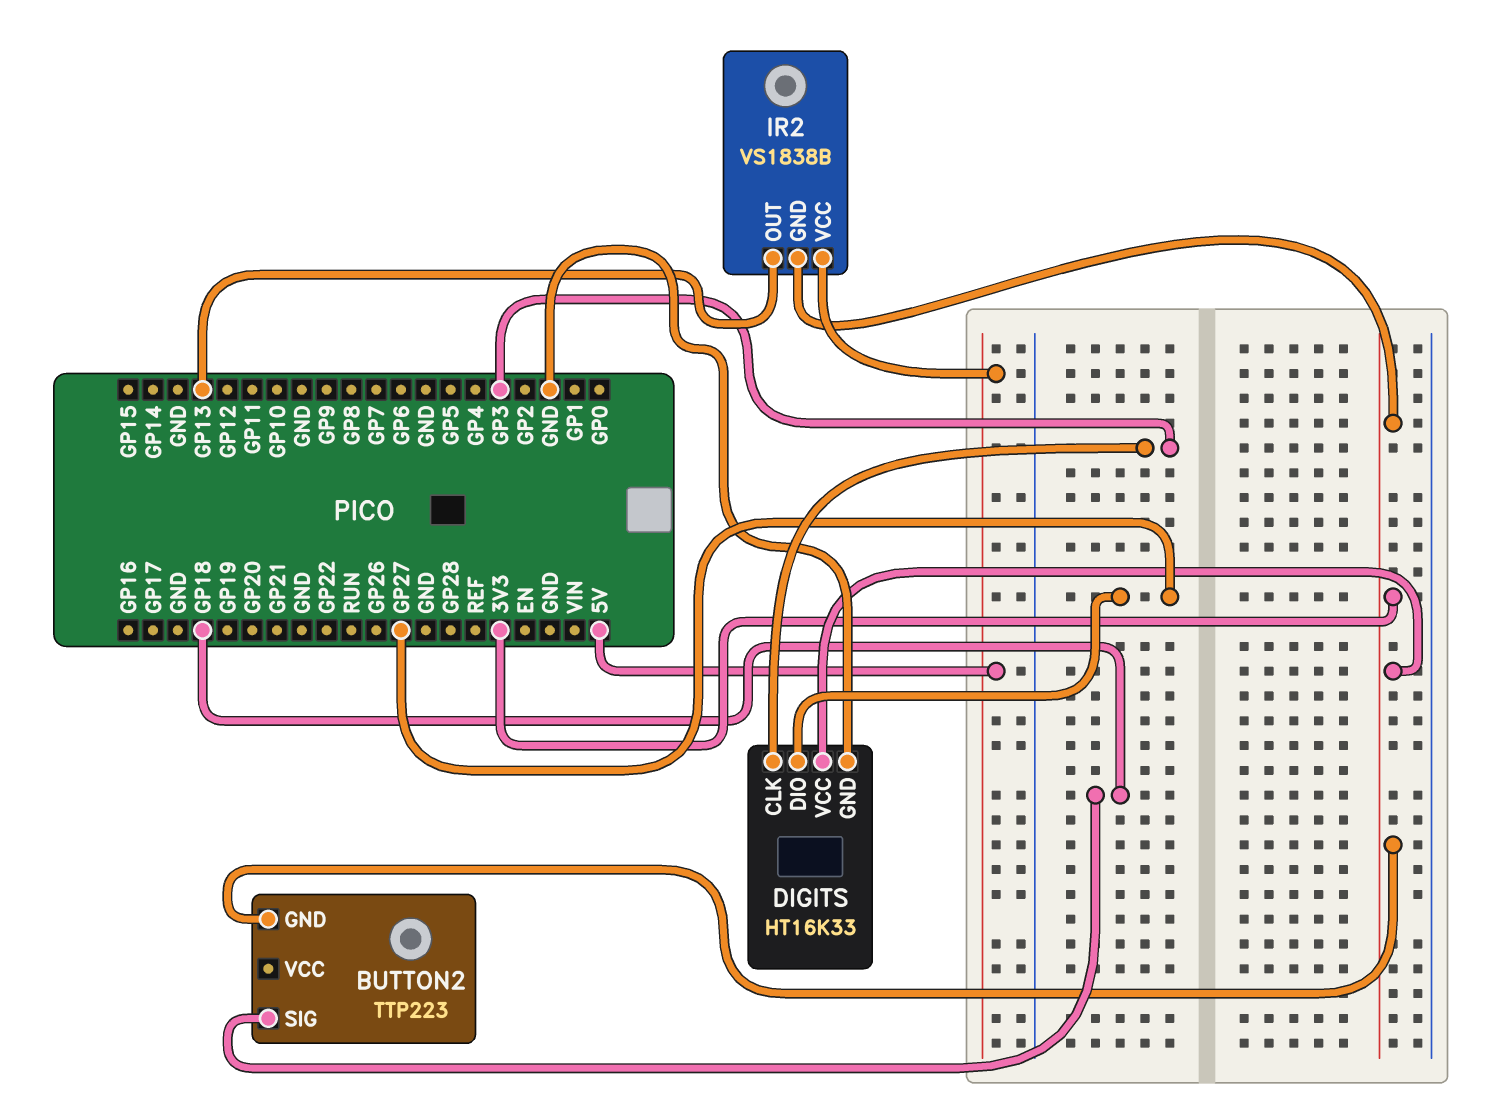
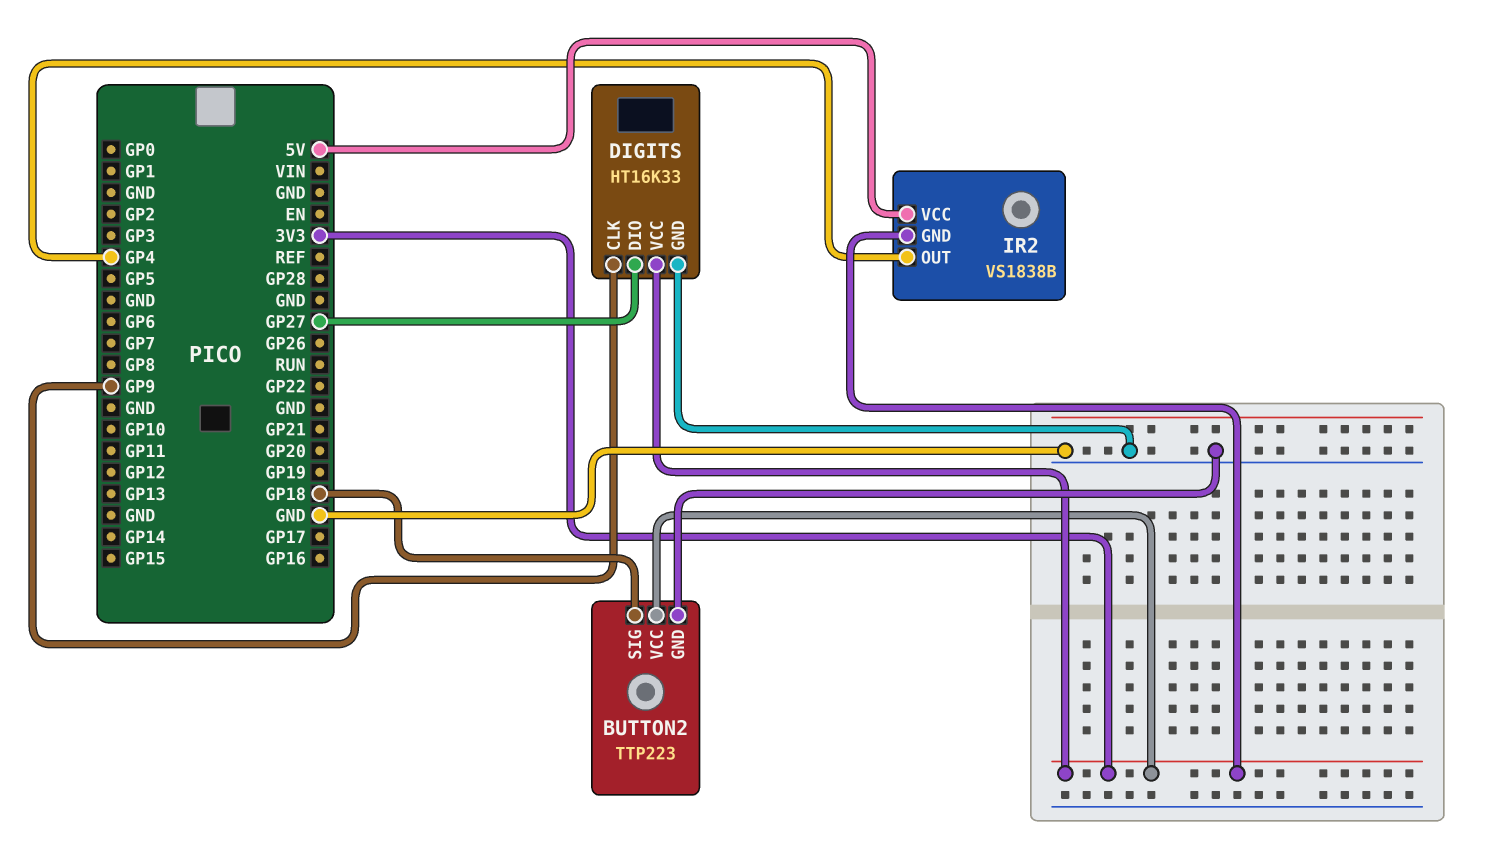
BUTTON2 pin GND: 3V3 -> GND
BUTTON2 pin VCC: none -> 3V3
DIGITS pin CLK: GP3 -> GP9
IR2 pin OUT: GP13 -> GP4

